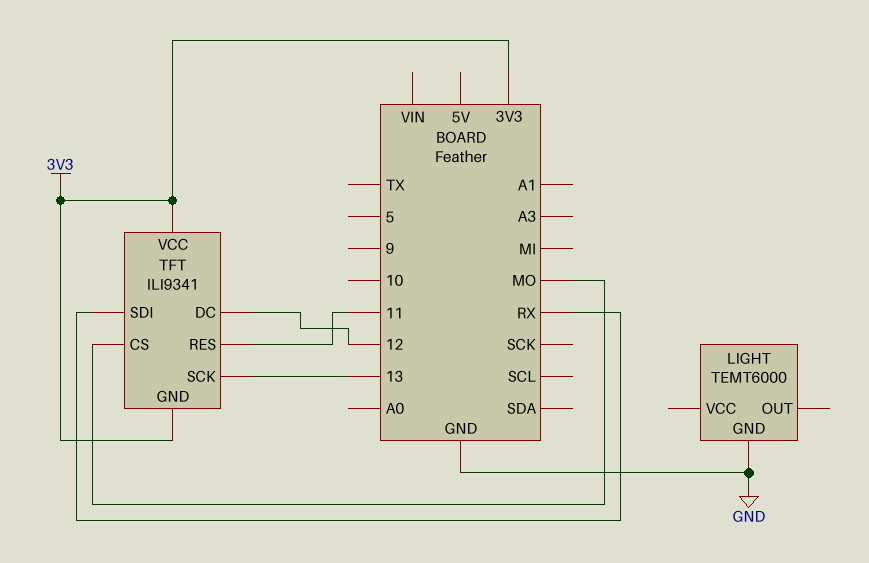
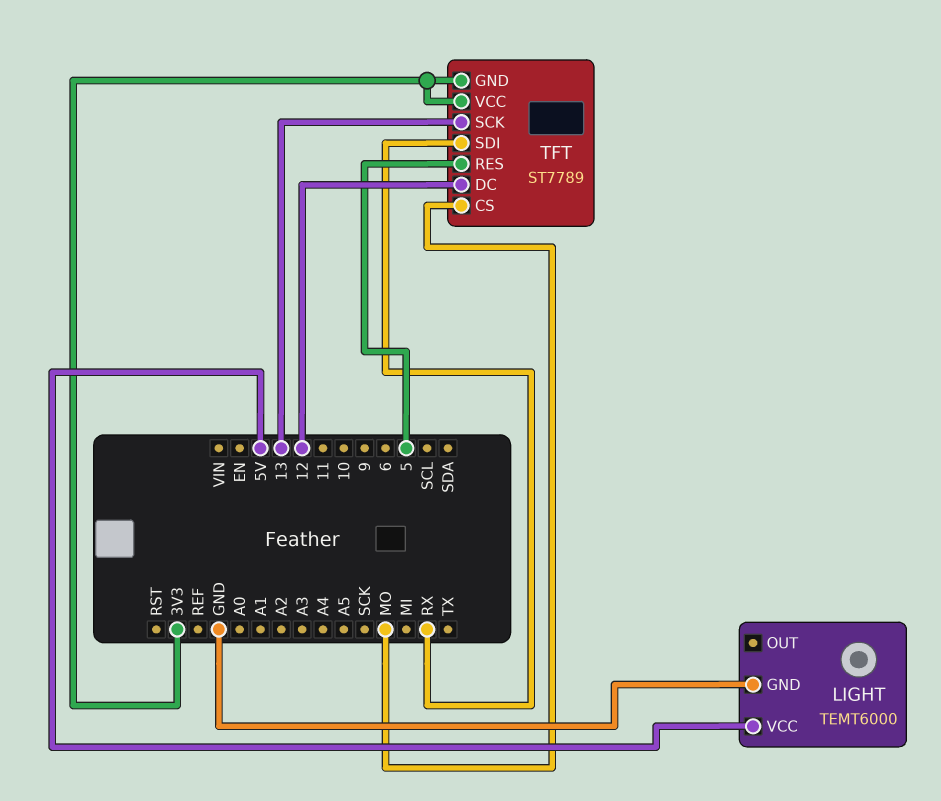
LIGHT pin VCC: none -> 5V
TFT: ILI9341 -> ST7789
TFT pin RES: 11 -> 5

